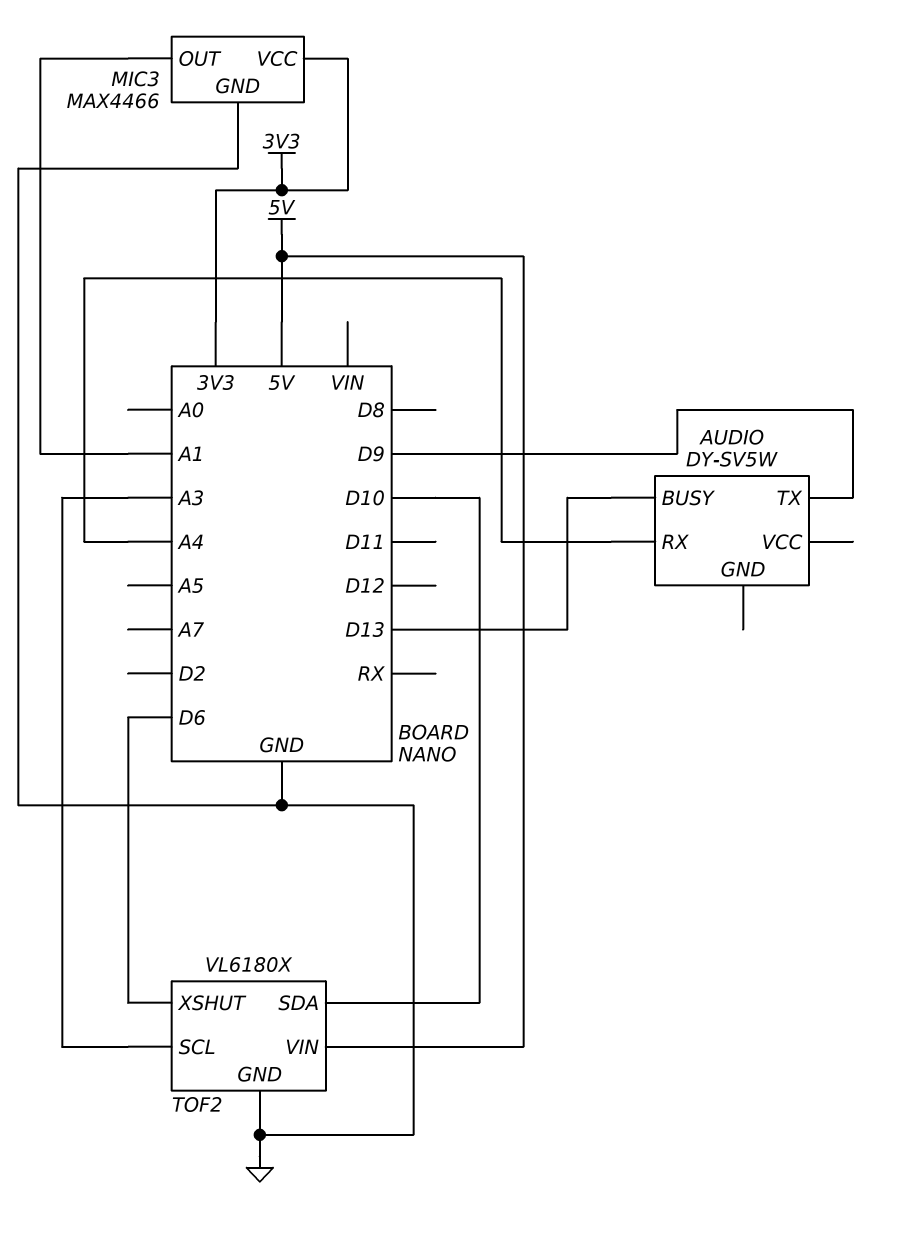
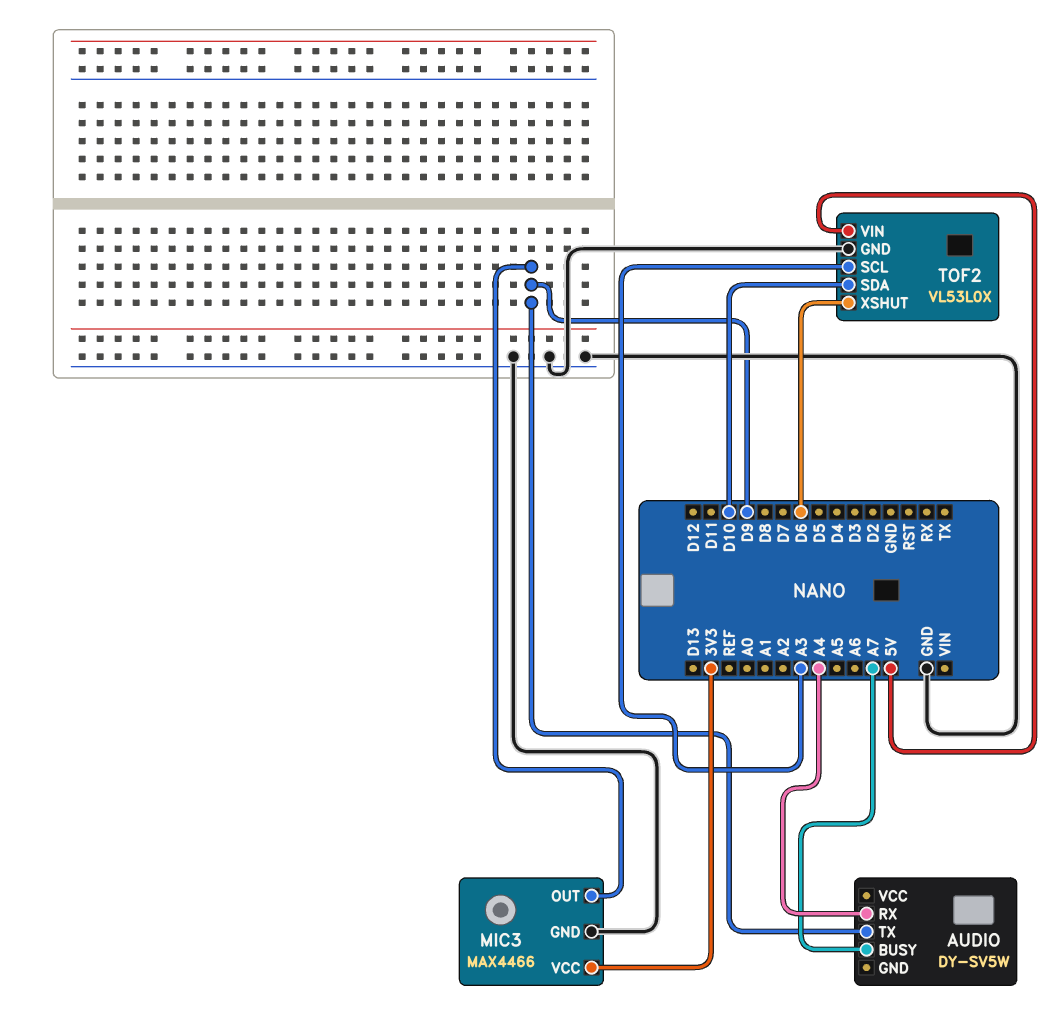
AUDIO pin BUSY: D13 -> A7
MIC3 pin OUT: A1 -> D9
TOF2: VL6180X -> VL53L0X

